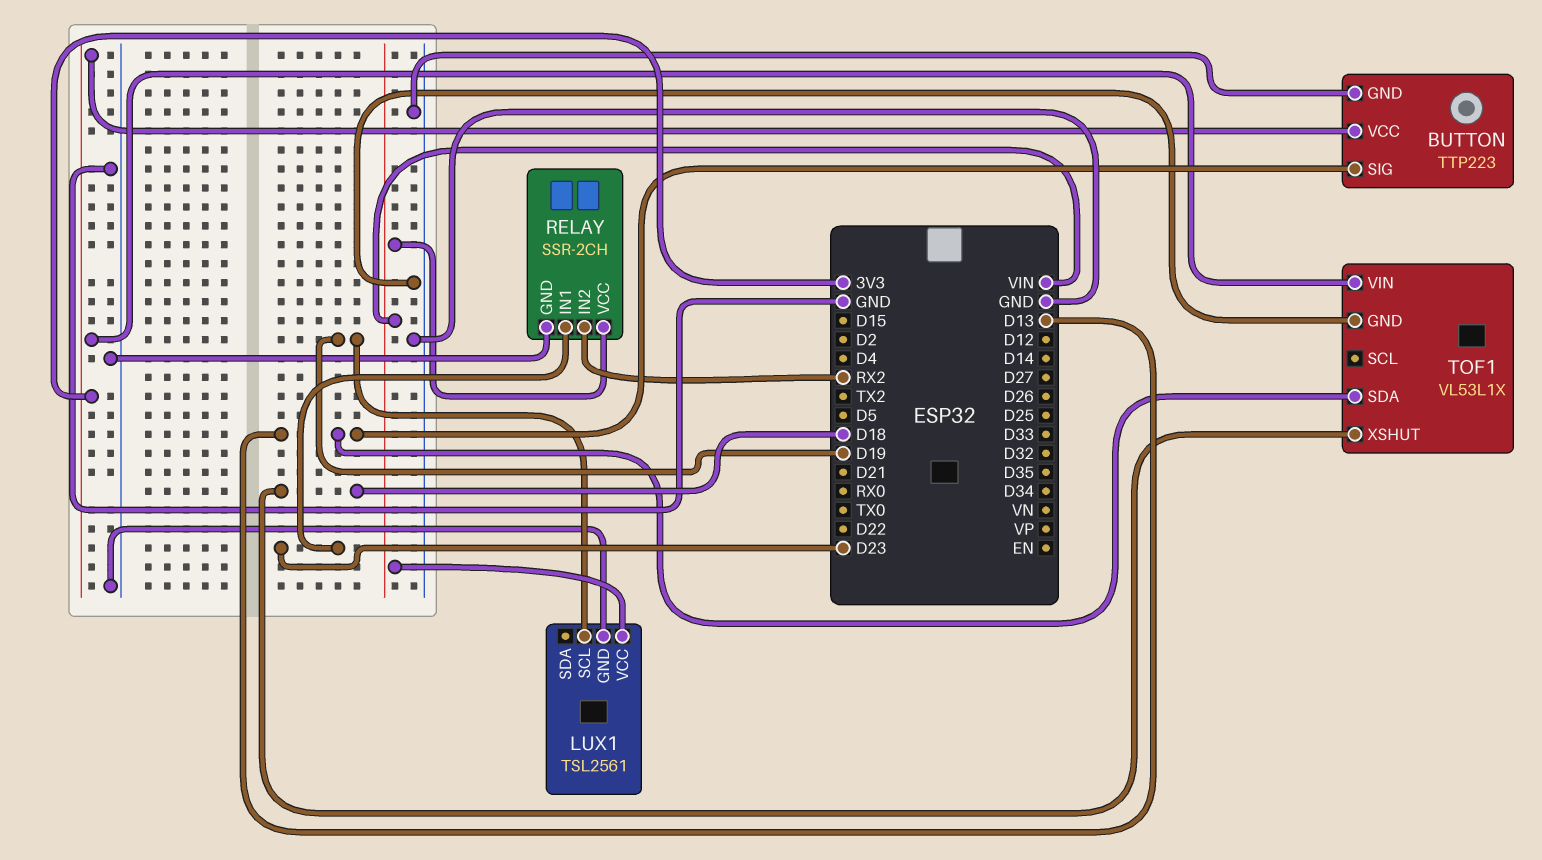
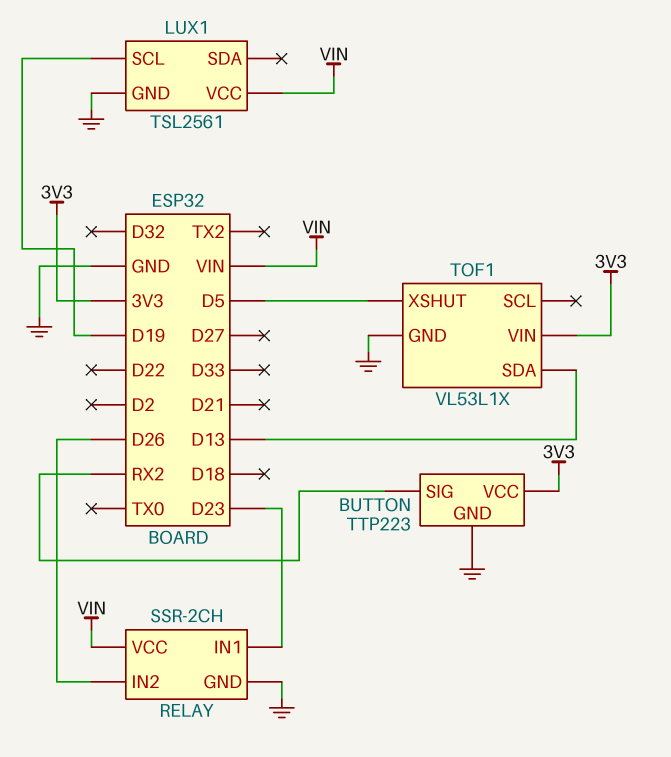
BUTTON pin SIG: D13 -> RX2
RELAY pin IN2: RX2 -> D26
TOF1 pin XSHUT: D18 -> D5

